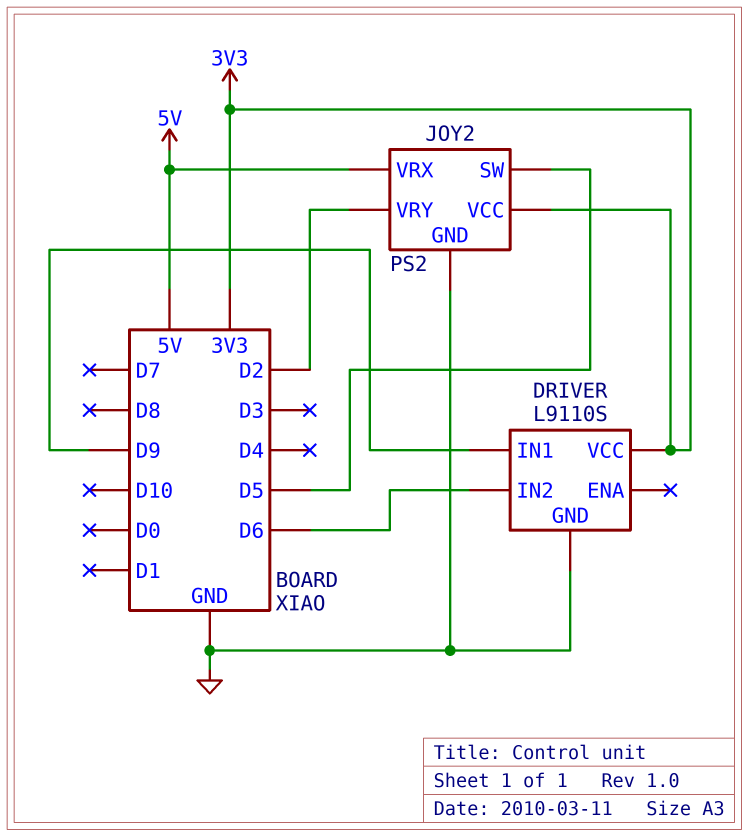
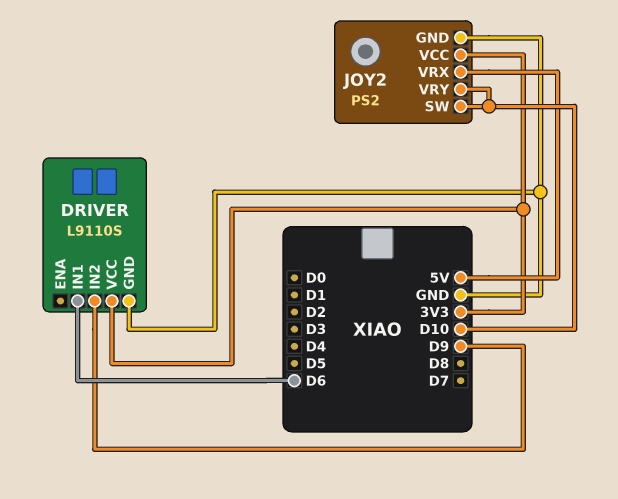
DRIVER pin IN1: D9 -> D6
DRIVER pin IN2: D6 -> D9
JOY2 pin SW: D5 -> D10
JOY2 pin VRY: D2 -> D10

